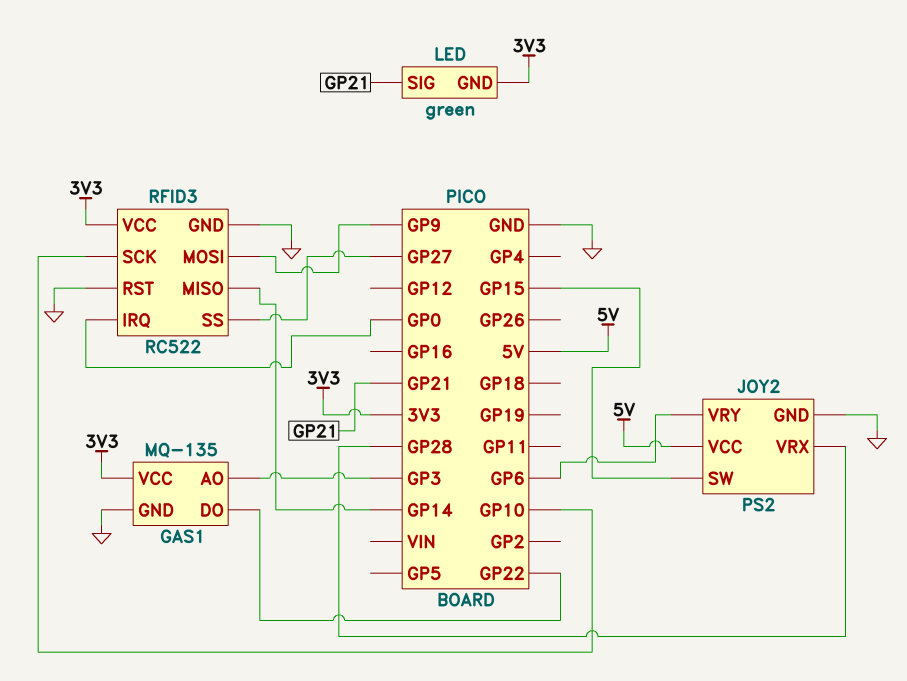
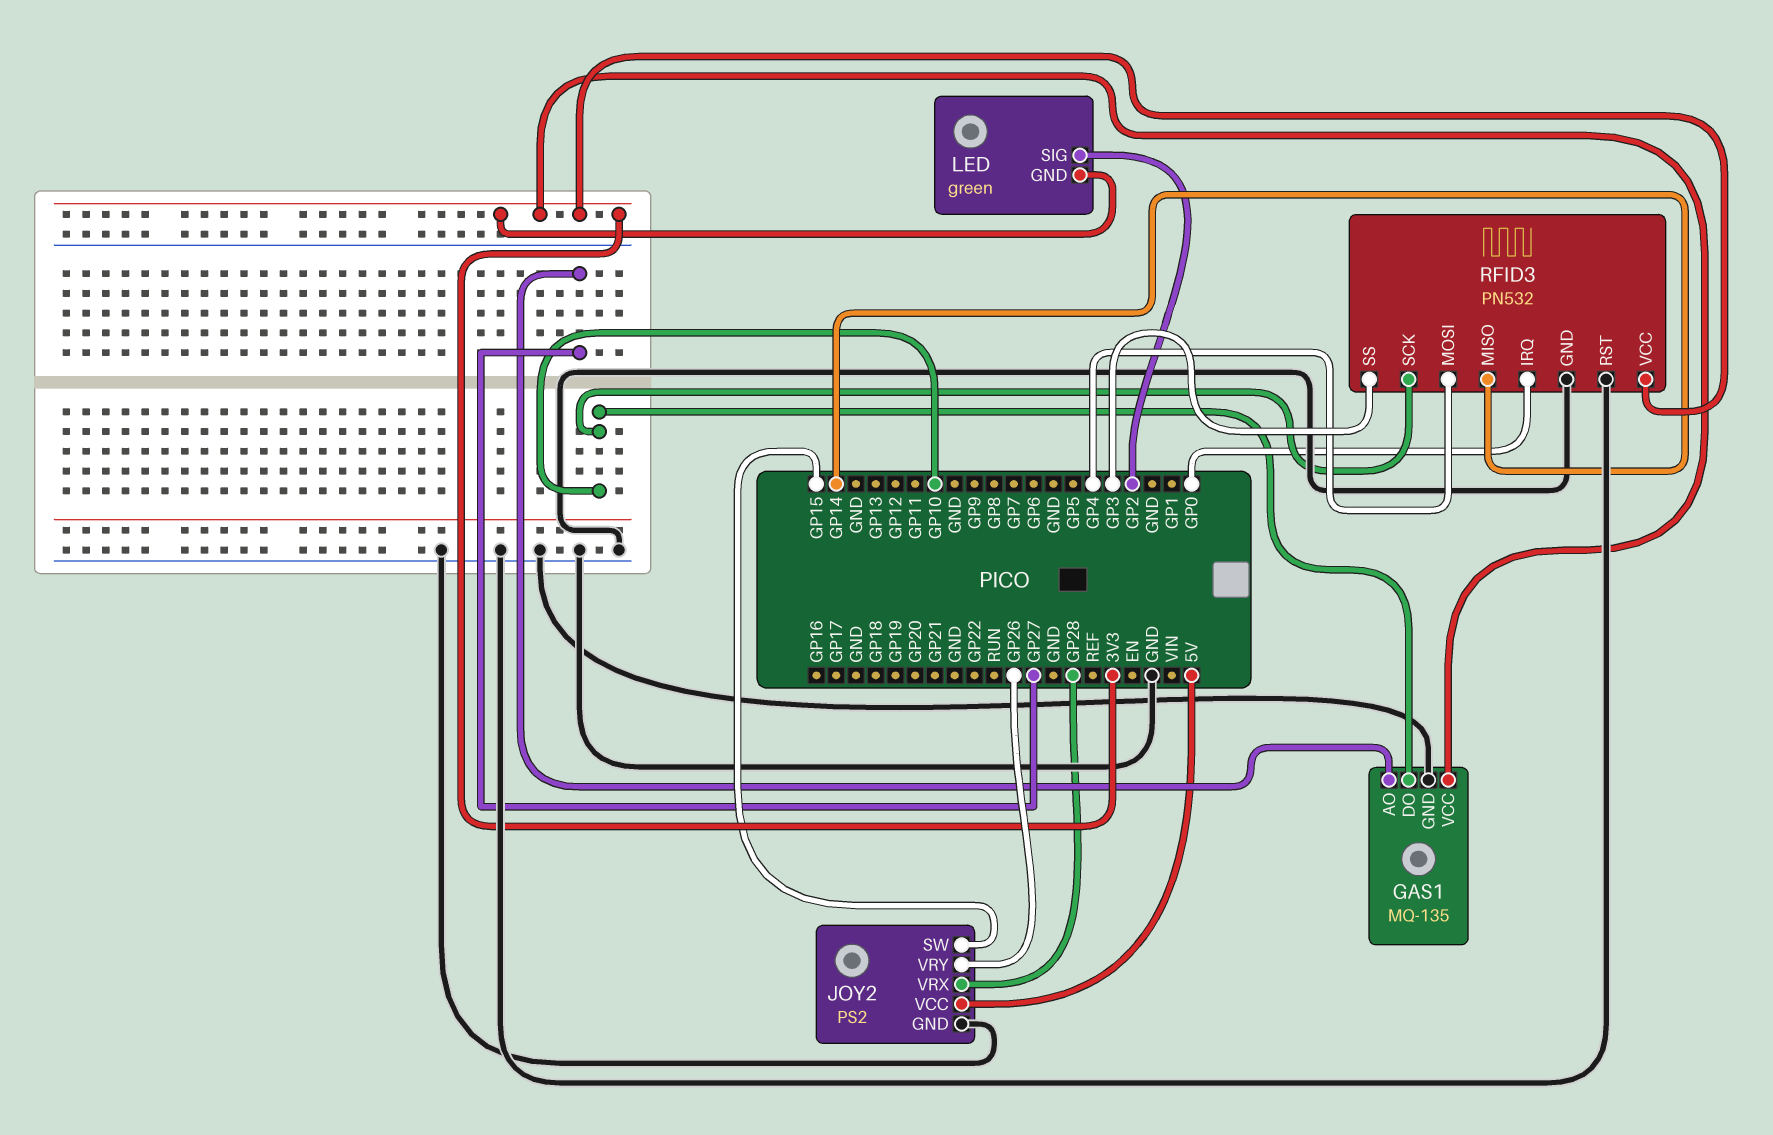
GAS1 pin AO: GP3 -> GP27
GAS1 pin DO: GP22 -> GP10
JOY2 pin VRY: GP6 -> GP26
LED pin SIG: GP21 -> GP2
RFID3: RC522 -> PN532
RFID3 pin MOSI: GP9 -> GP4
RFID3 pin SS: GP27 -> GP3

